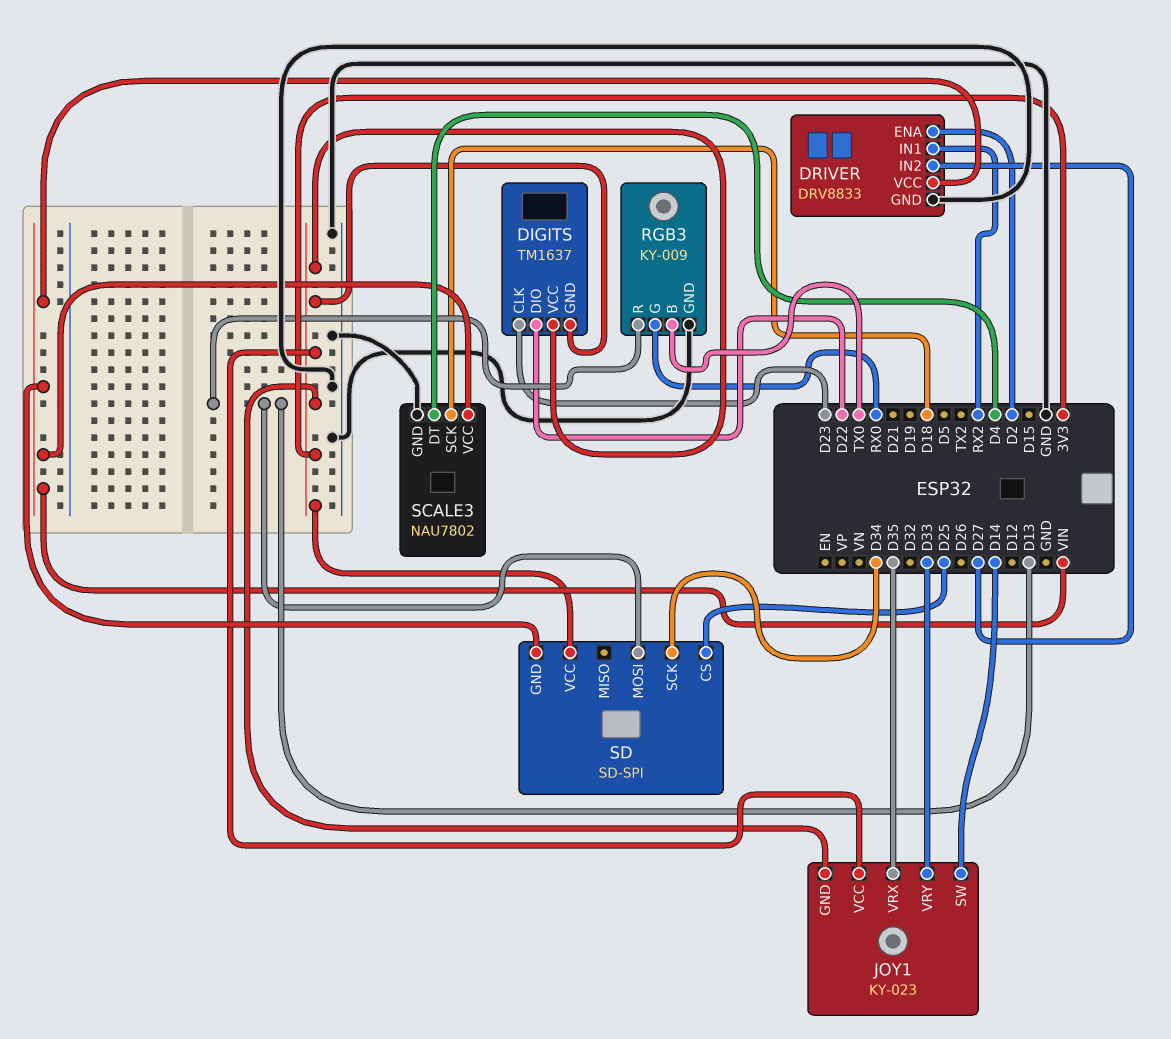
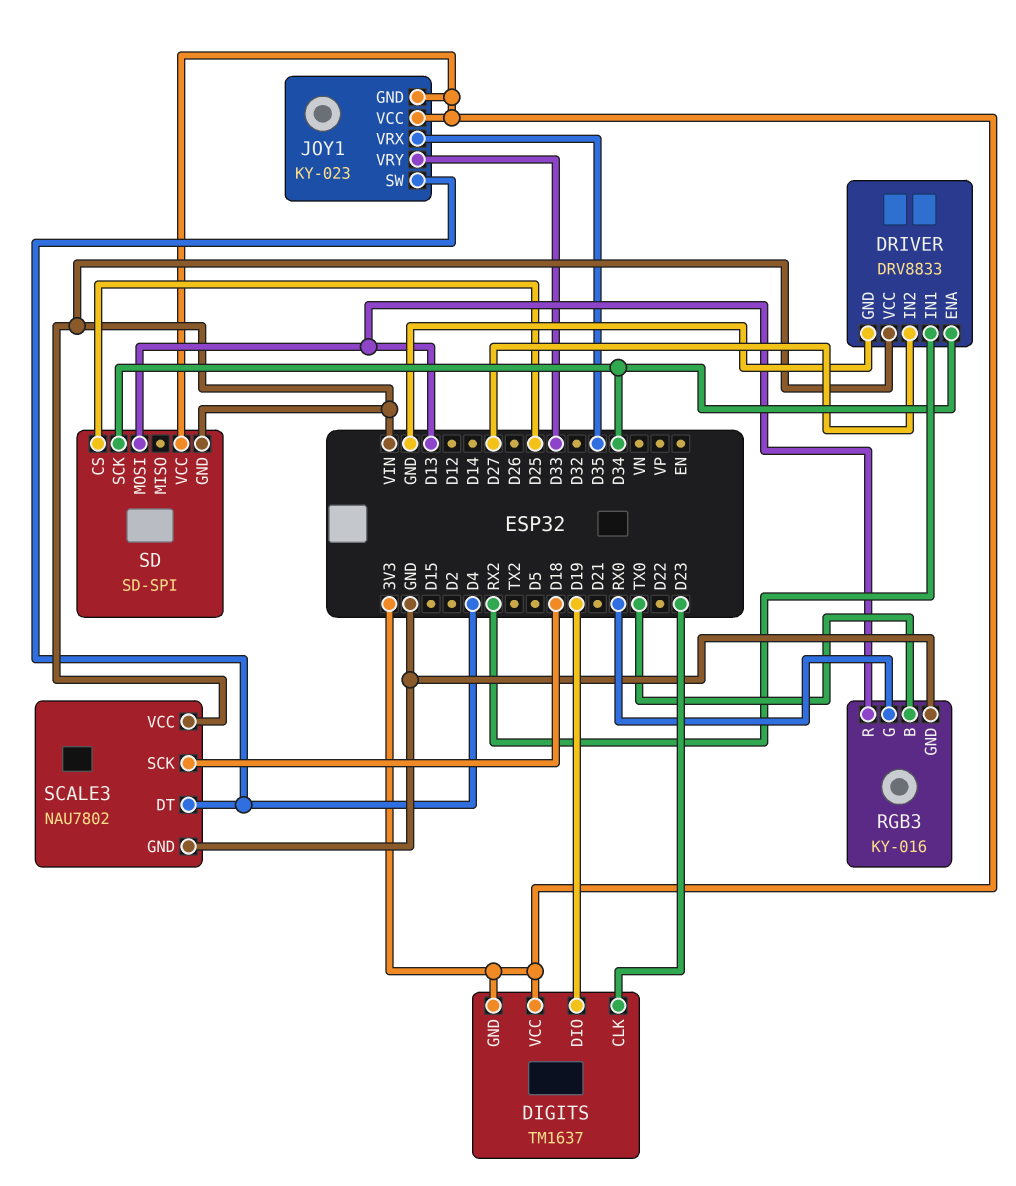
DIGITS pin DIO: D22 -> D19
DRIVER pin ENA: D2 -> D34
JOY1 pin SW: D14 -> D4
RGB3: KY-009 -> KY-016

